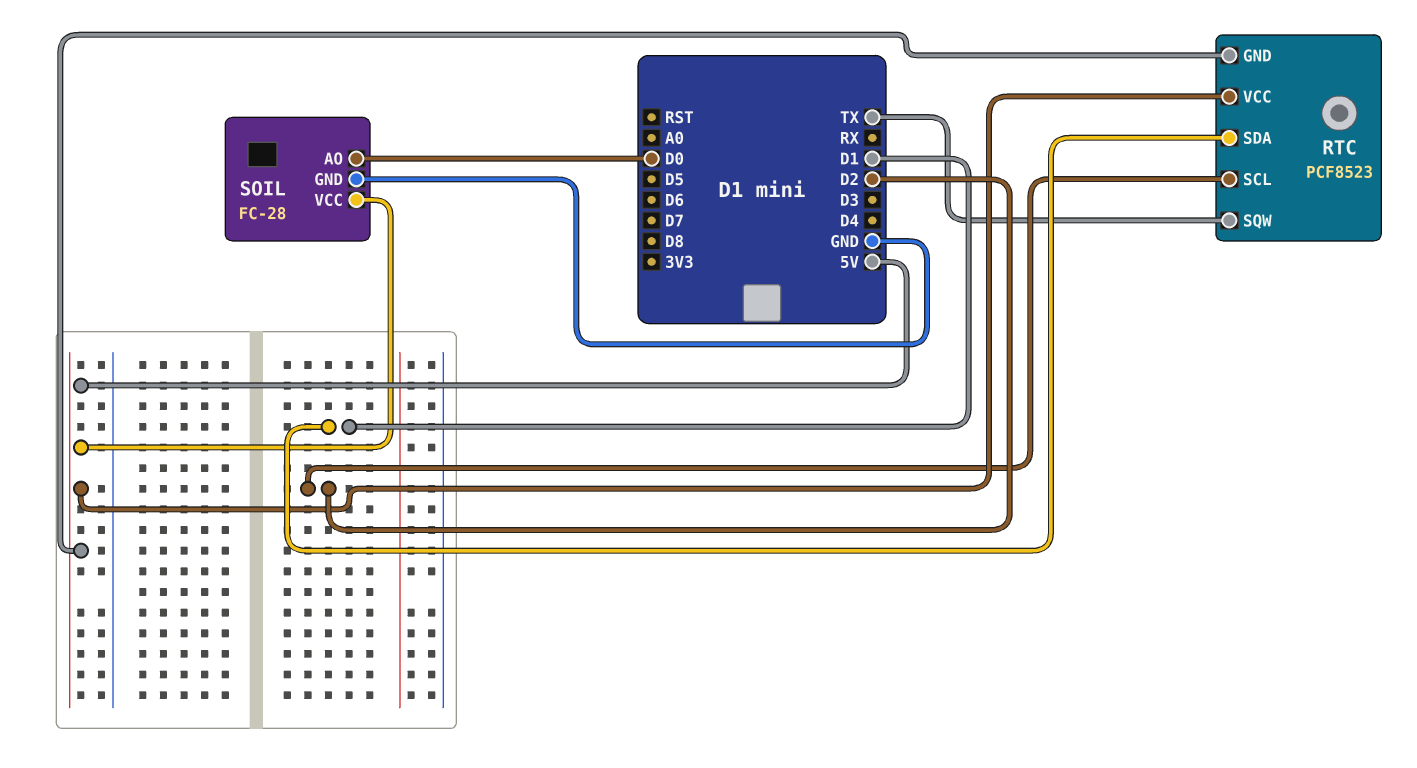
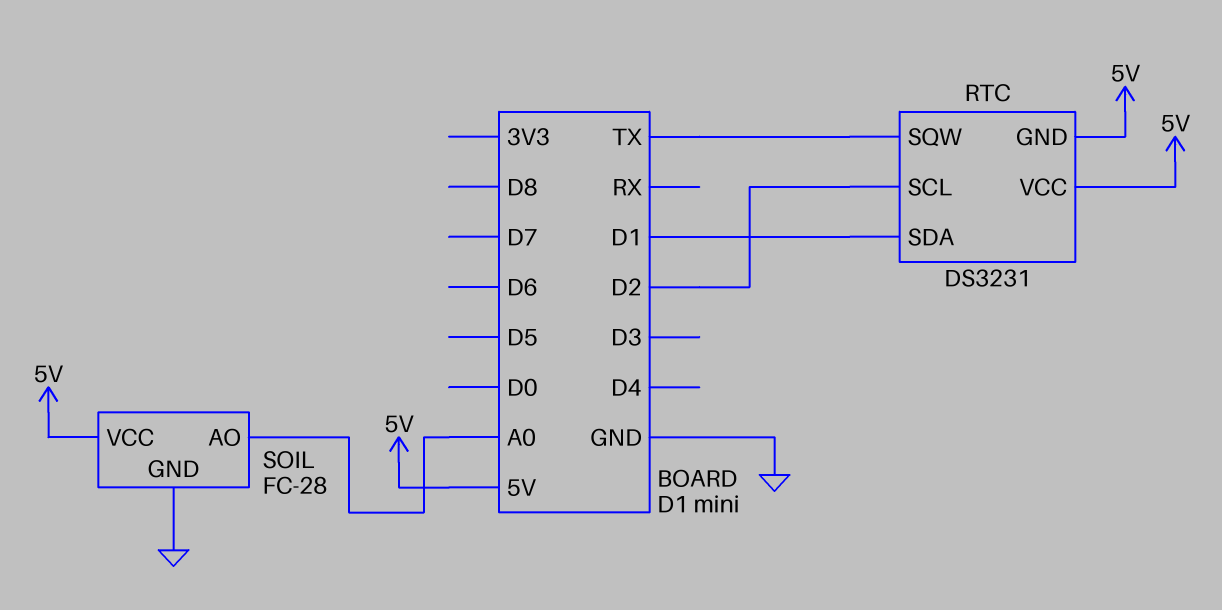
RTC: PCF8523 -> DS3231
SOIL pin AO: D0 -> A0

